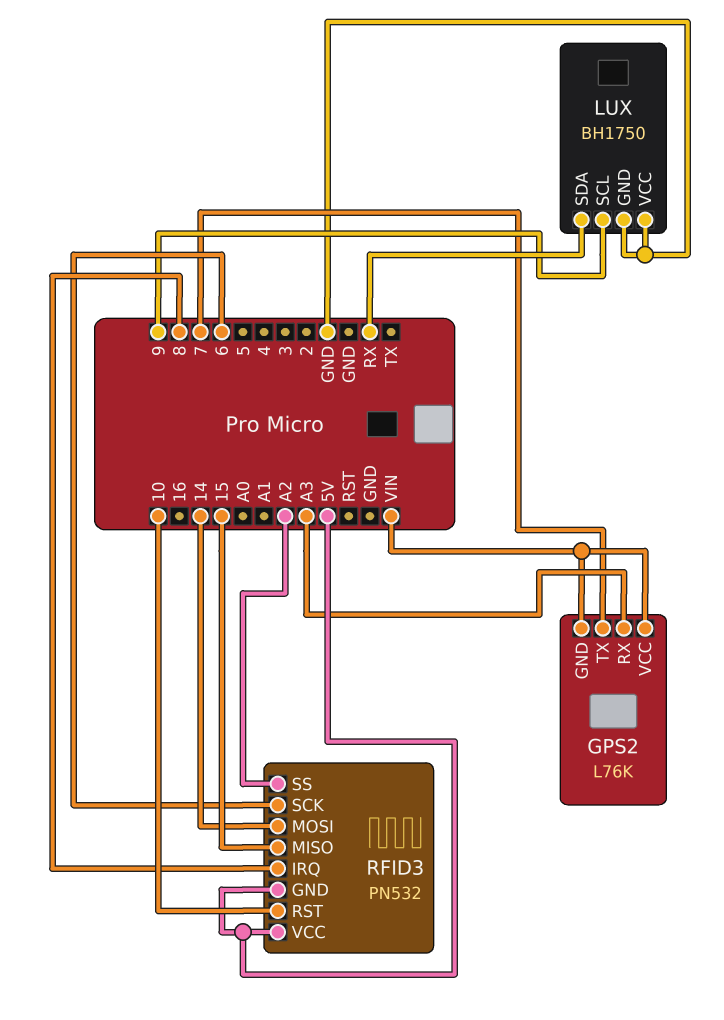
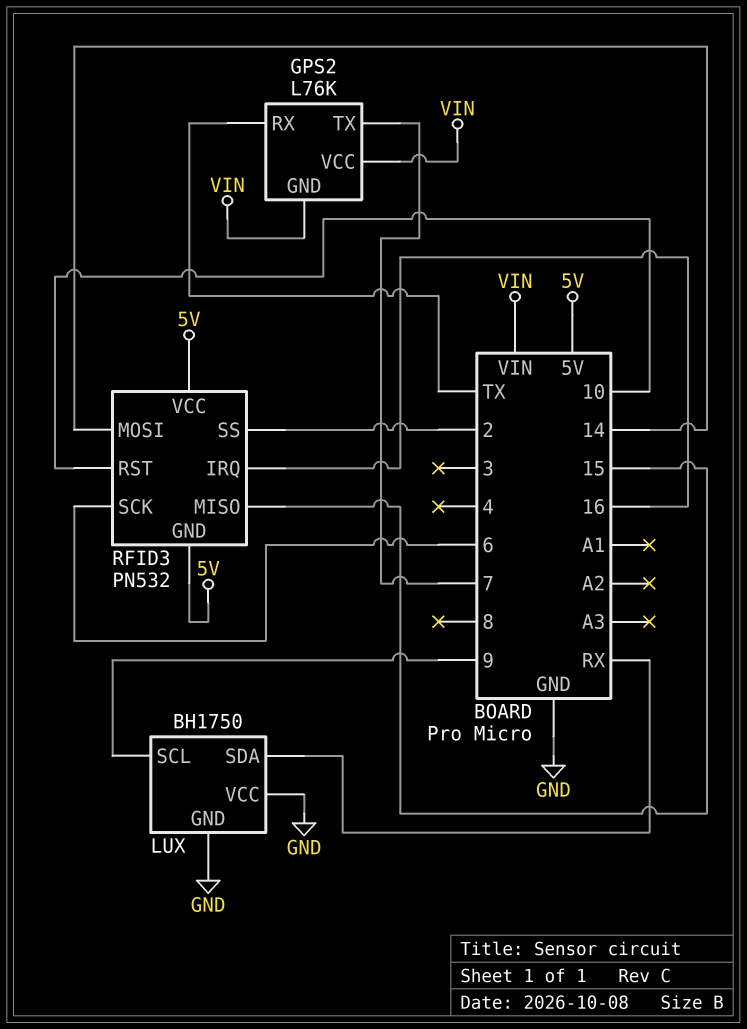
GPS2 pin RX: A3 -> TX
RFID3 pin IRQ: 8 -> 16
RFID3 pin SS: A2 -> 2

